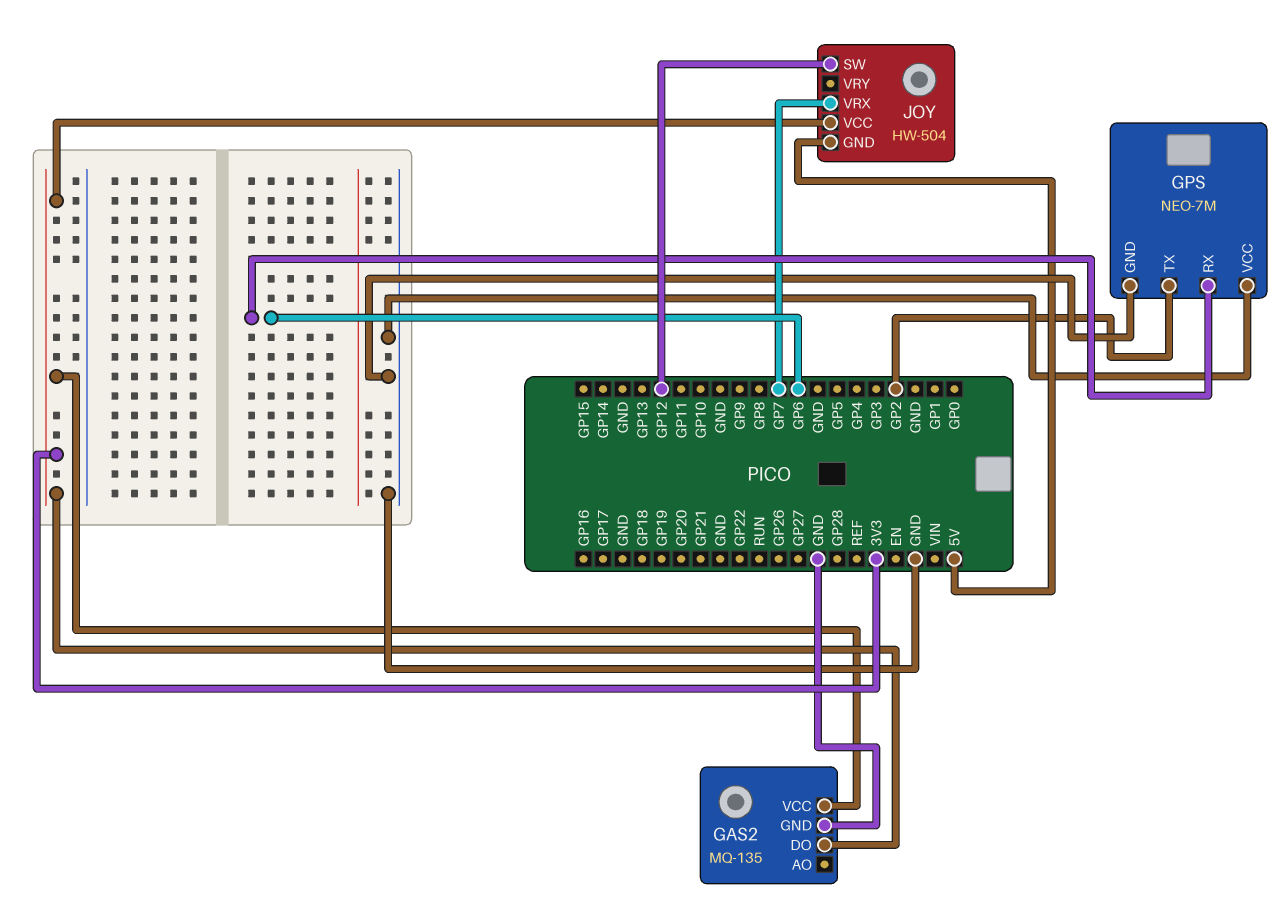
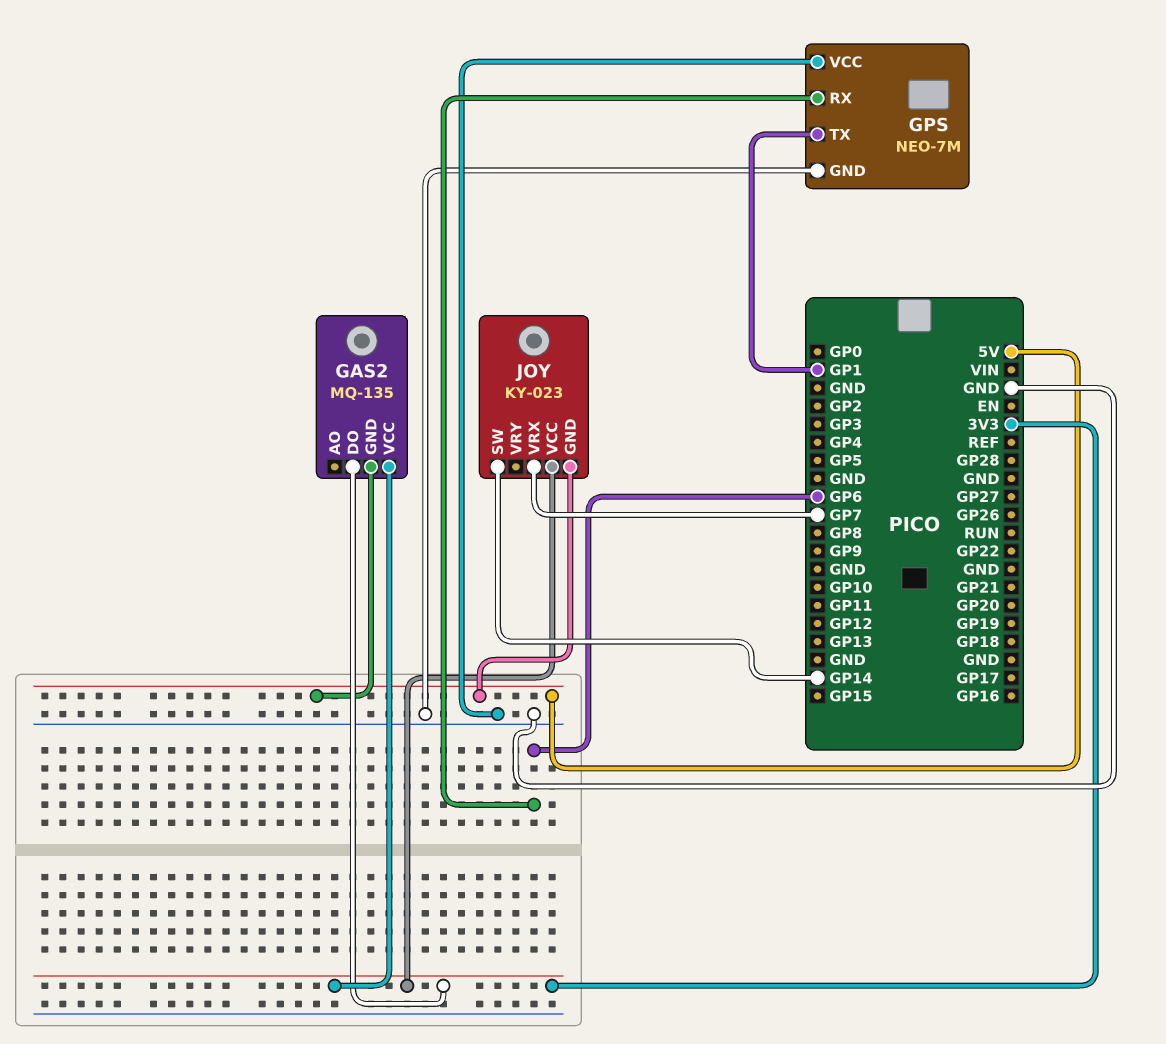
GAS2 pin GND: GND -> 5V
GPS pin TX: GP2 -> GP1
JOY: HW-504 -> KY-023
JOY pin SW: GP12 -> GP14

